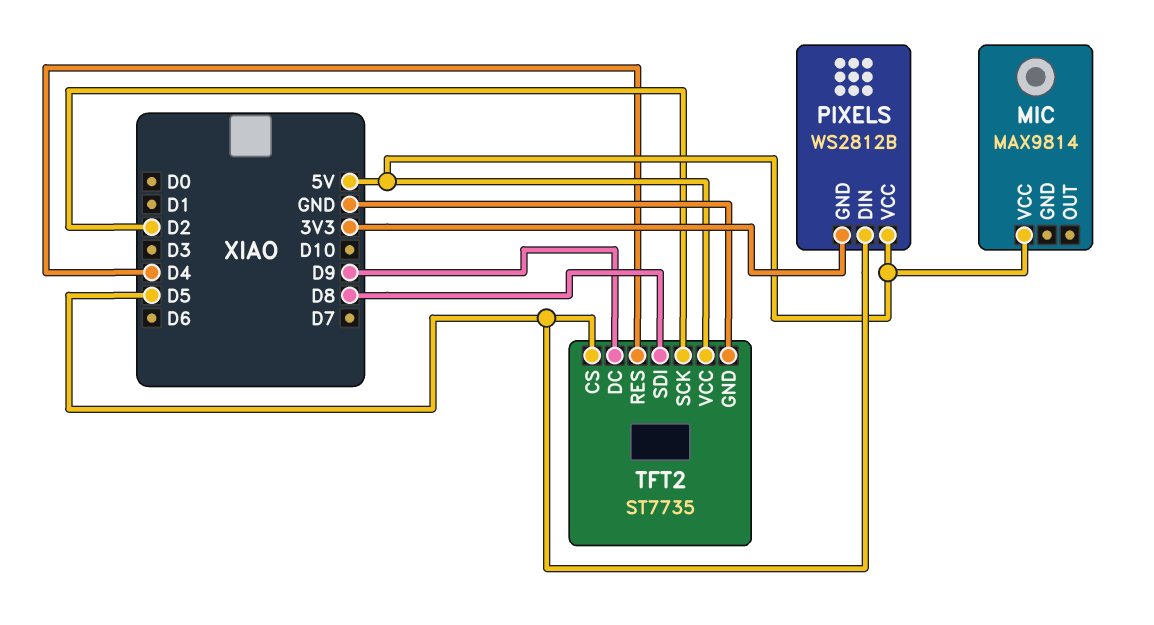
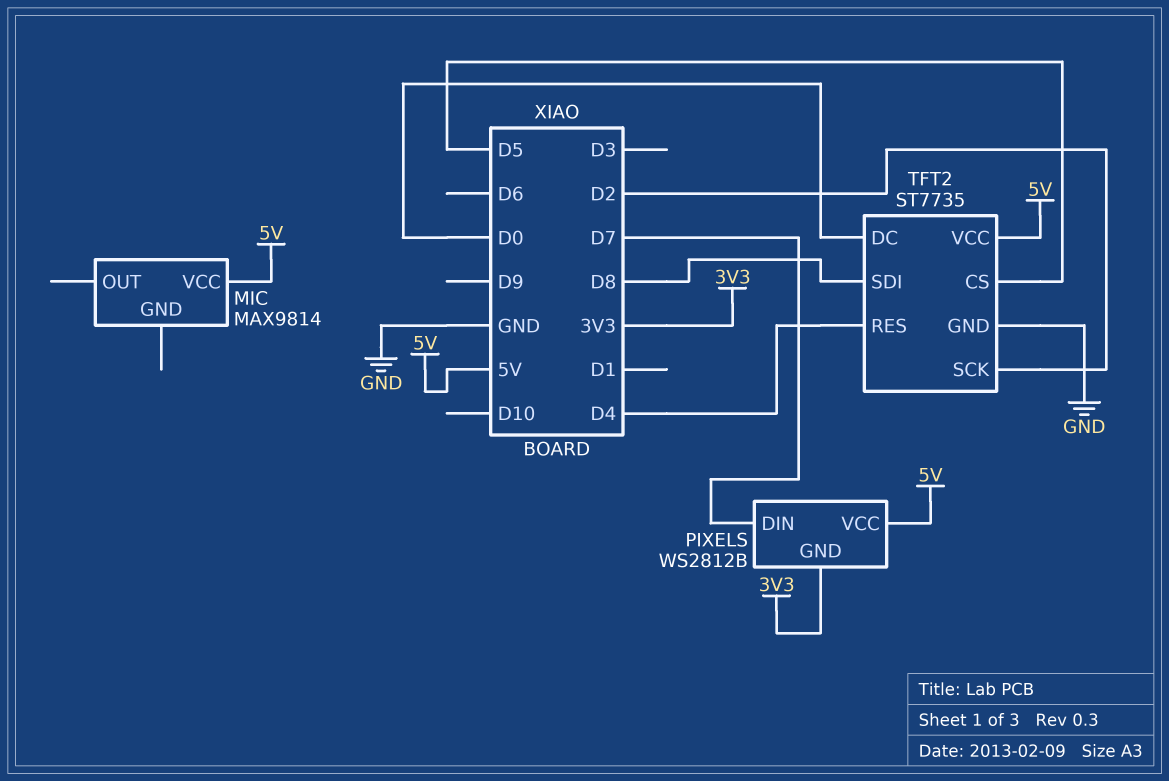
PIXELS pin DIN: D5 -> D7
TFT2 pin DC: D9 -> D0

